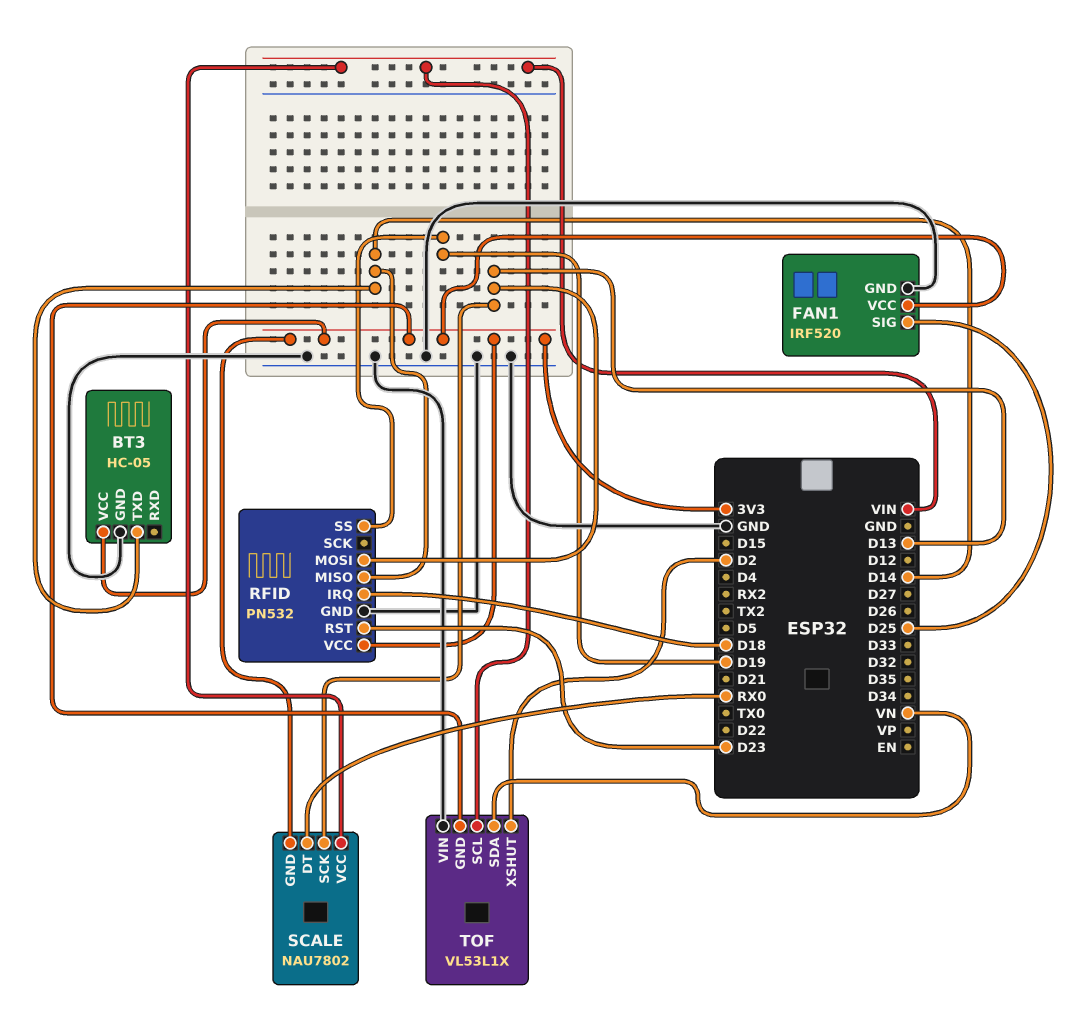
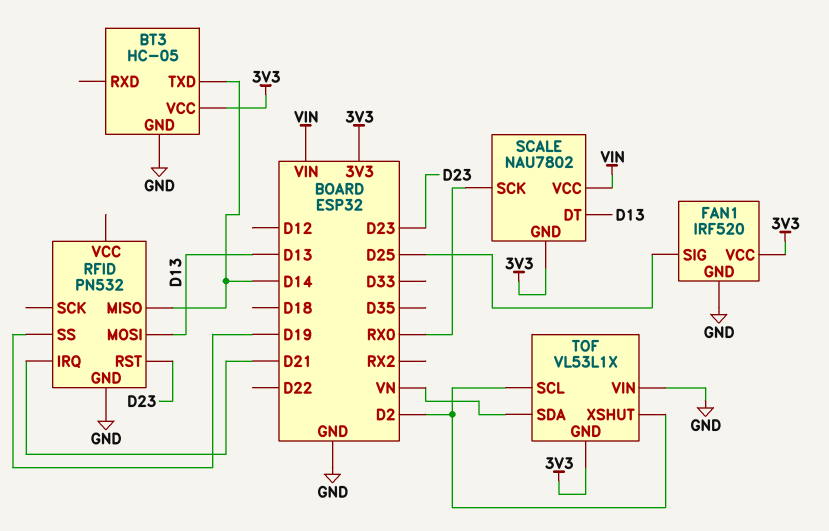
RFID pin IRQ: D18 -> D21
RFID pin VCC: 3V3 -> none
SCALE pin DT: RX0 -> D13
SCALE pin SCK: D13 -> RX0
TOF pin SCL: VIN -> D2

